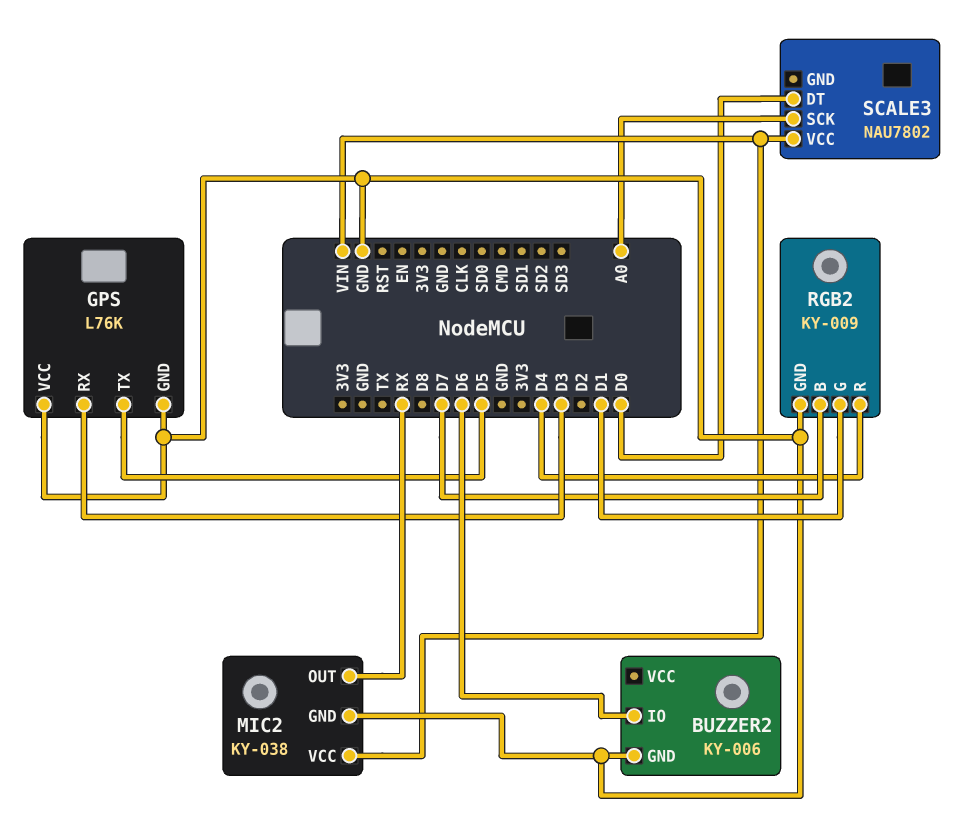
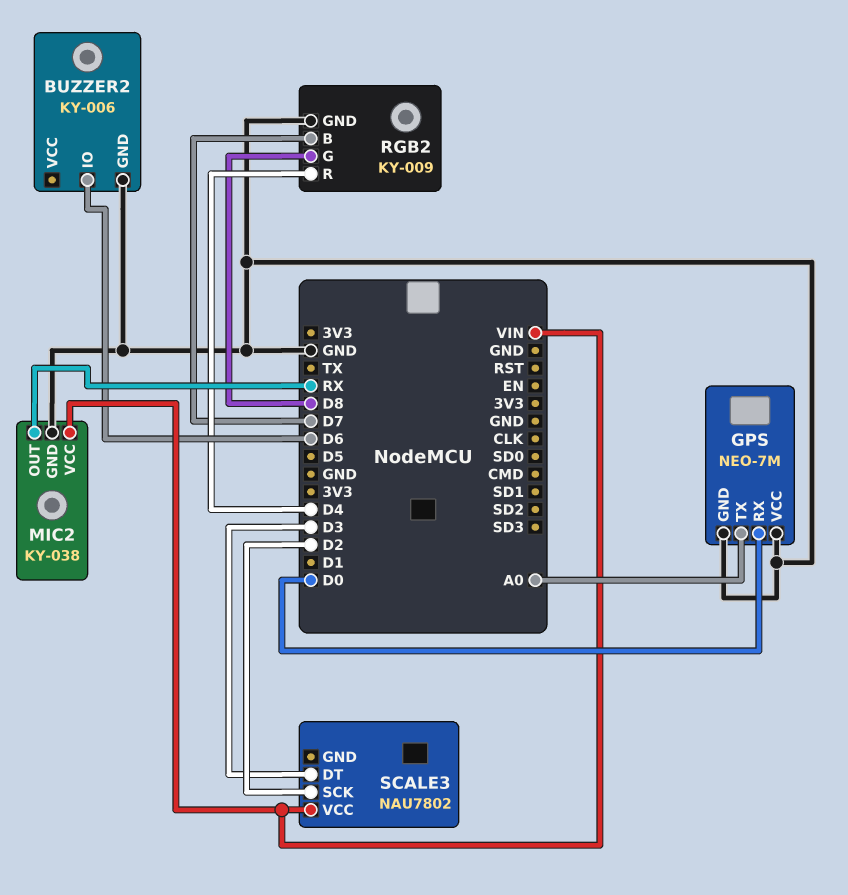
GPS: L76K -> NEO-7M
GPS pin RX: D3 -> D0
GPS pin TX: D5 -> A0
RGB2 pin G: D1 -> D8
SCALE3 pin DT: D0 -> D3
SCALE3 pin SCK: A0 -> D2

